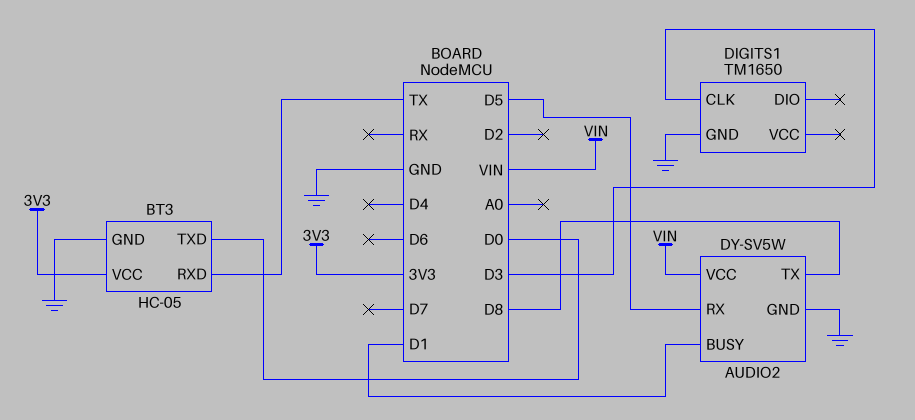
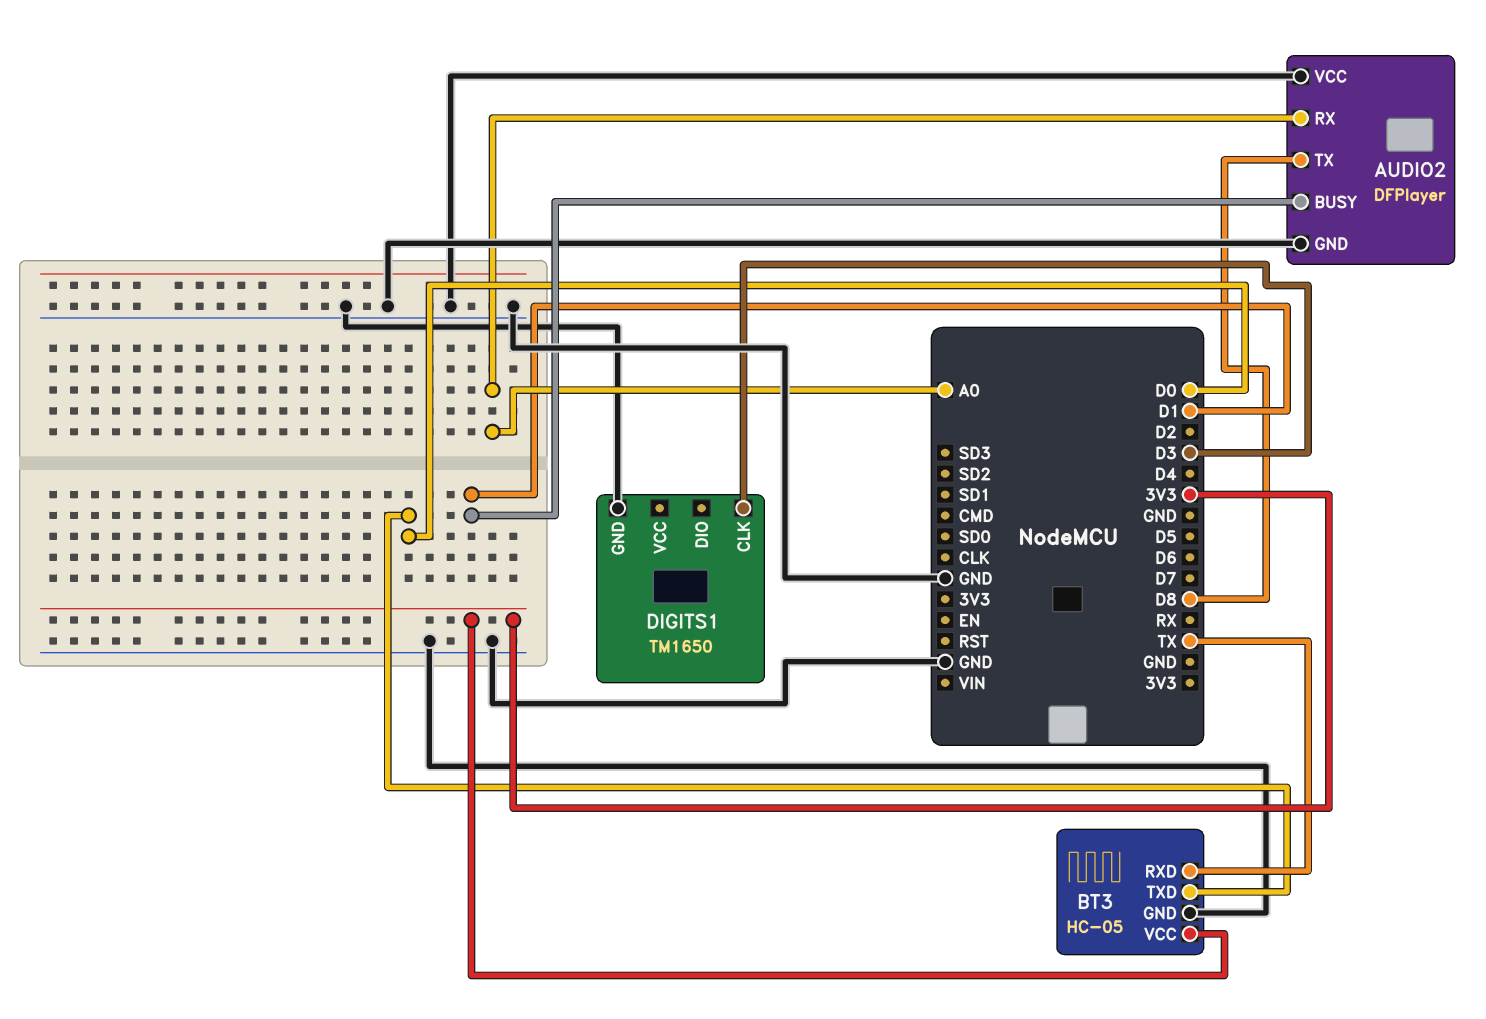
AUDIO2: DY-SV5W -> DFPlayer
AUDIO2 pin RX: D5 -> A0
AUDIO2 pin VCC: VIN -> GND

